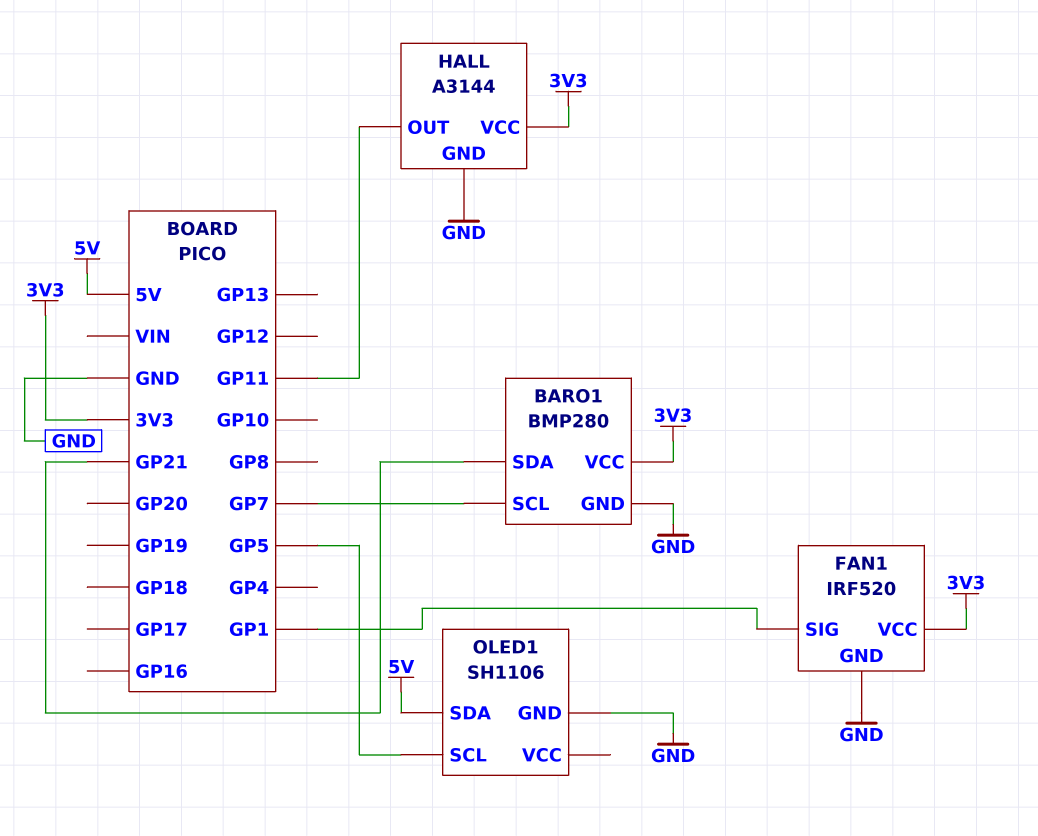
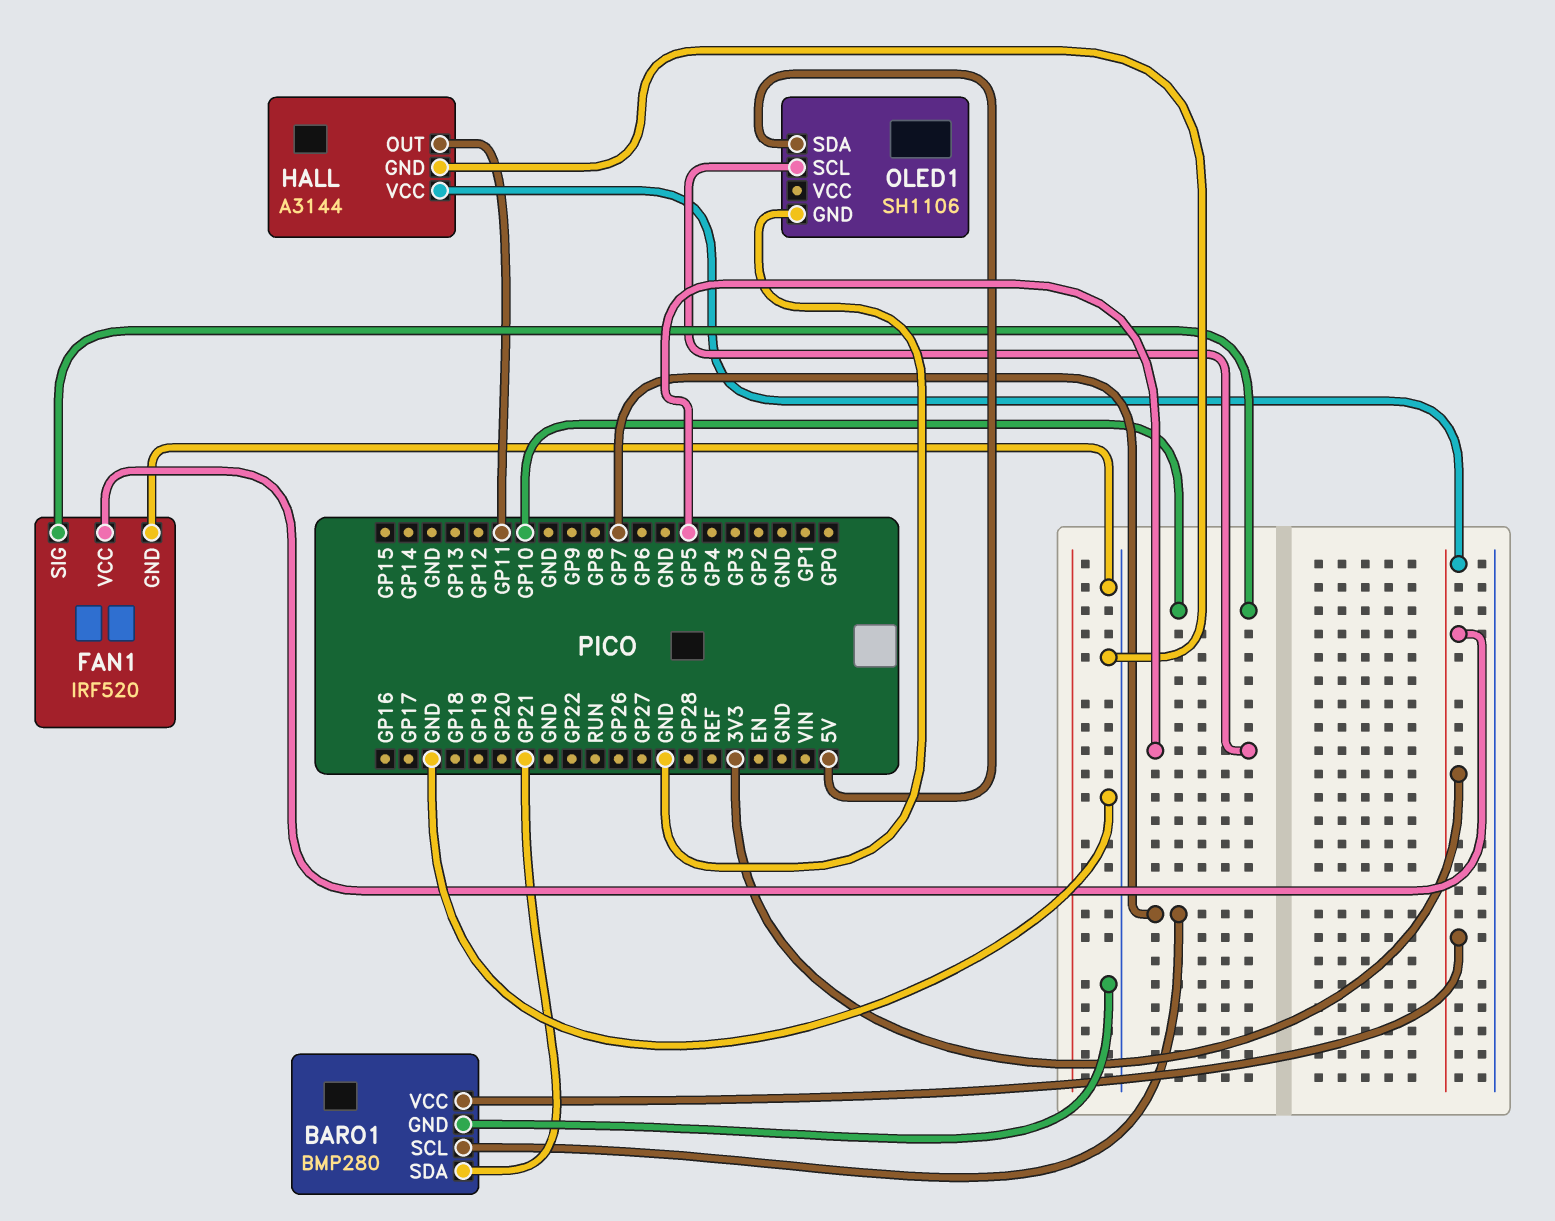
FAN1 pin SIG: GP1 -> GP10

